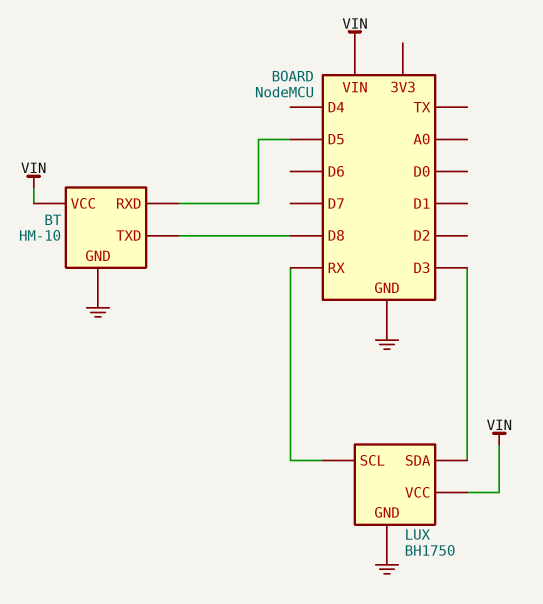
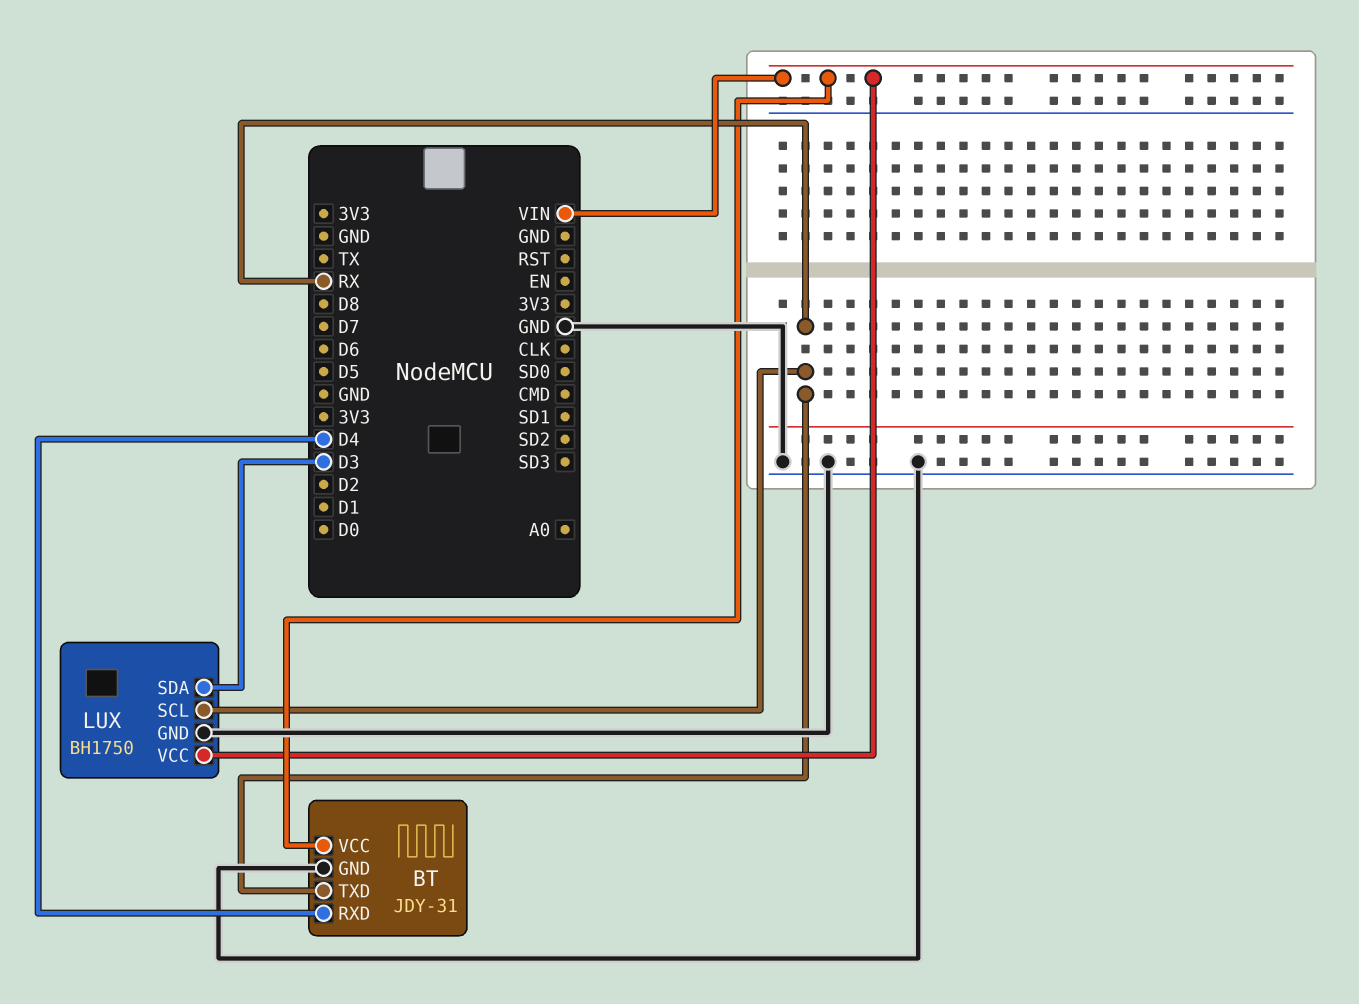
BT: HM-10 -> JDY-31
BT pin RXD: D5 -> D4
BT pin TXD: D8 -> RX

